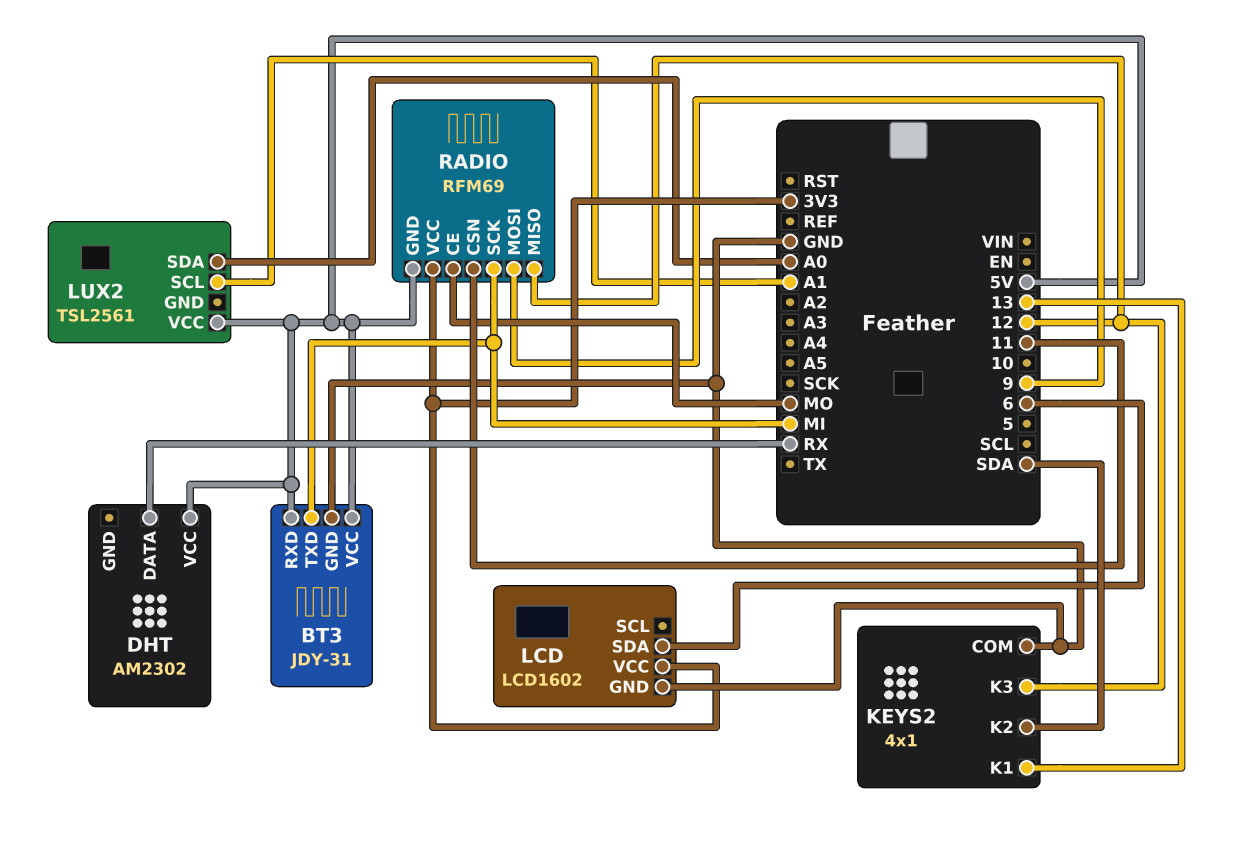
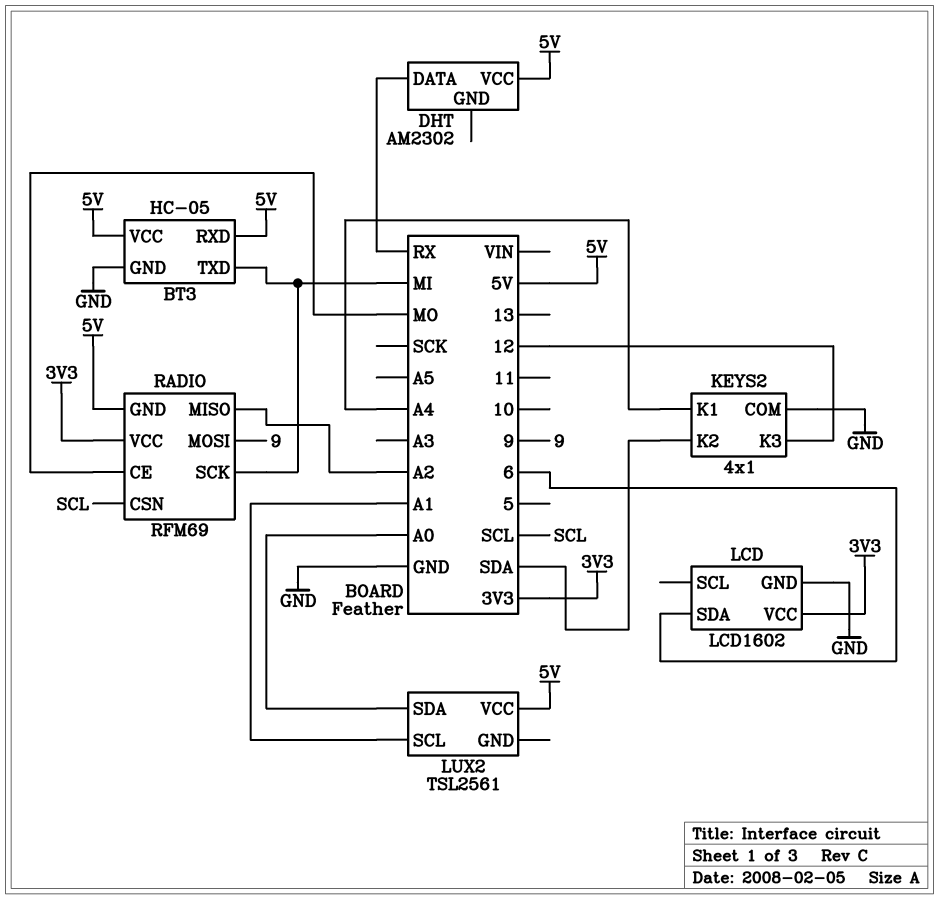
BT3: JDY-31 -> HC-05
KEYS2 pin K1: 13 -> A4
RADIO pin CSN: 11 -> SCL
RADIO pin MISO: 12 -> A2

